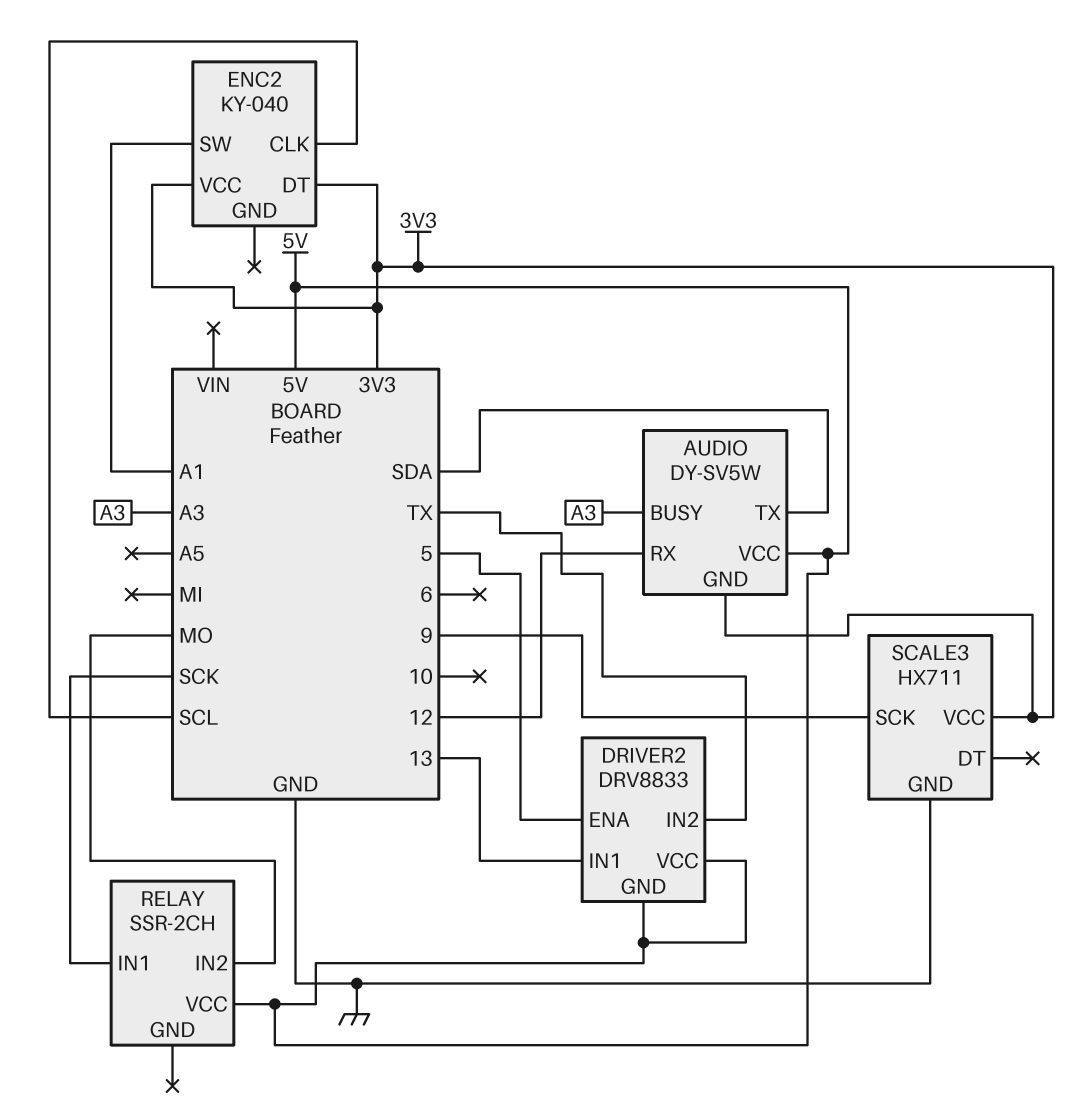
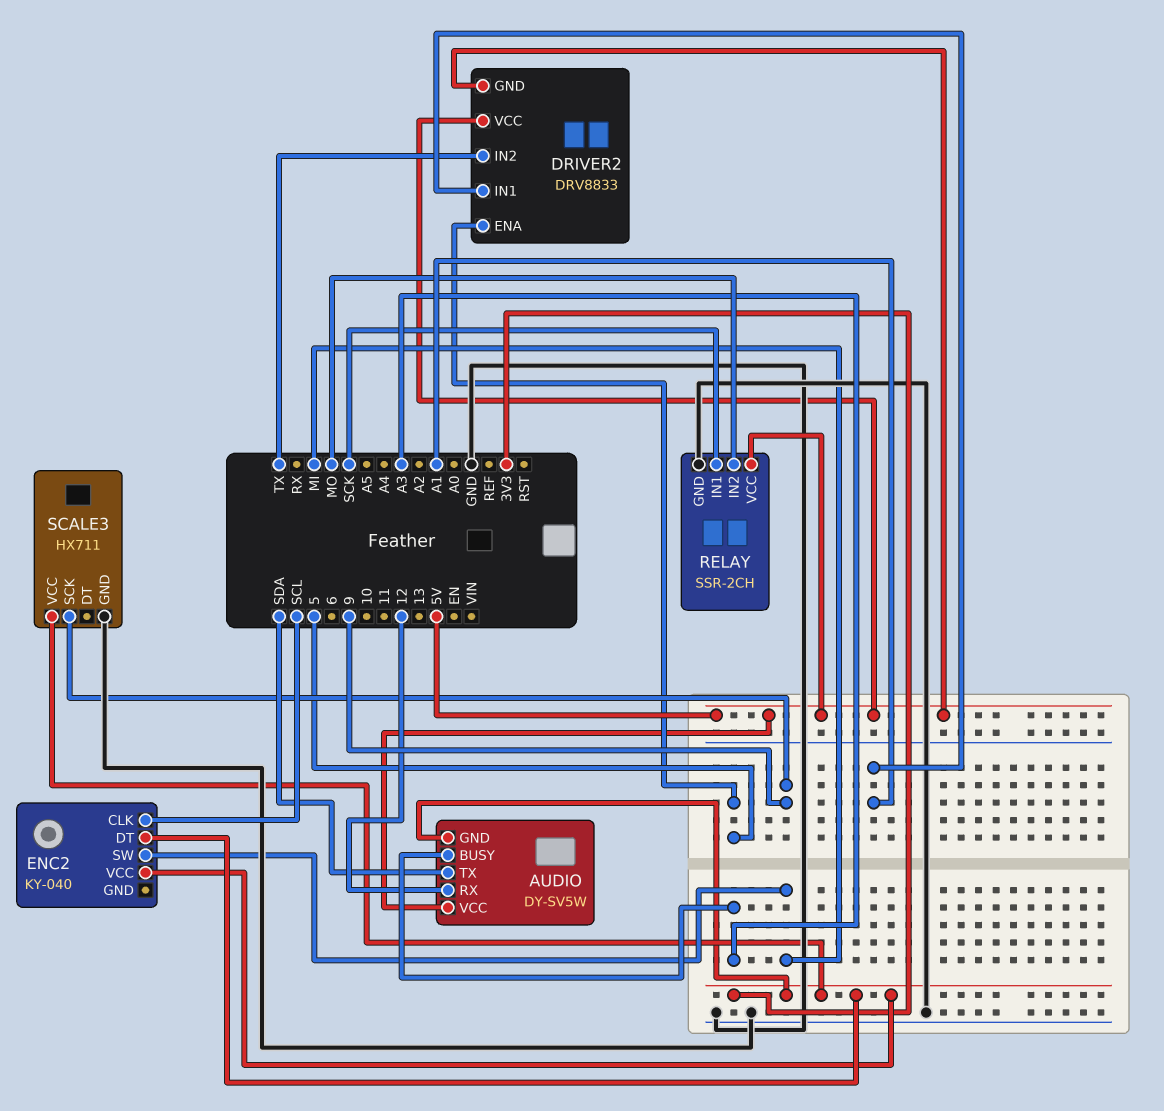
DRIVER2 pin IN1: 13 -> A1
ENC2 pin SW: A1 -> MI
RELAY pin GND: none -> GND

